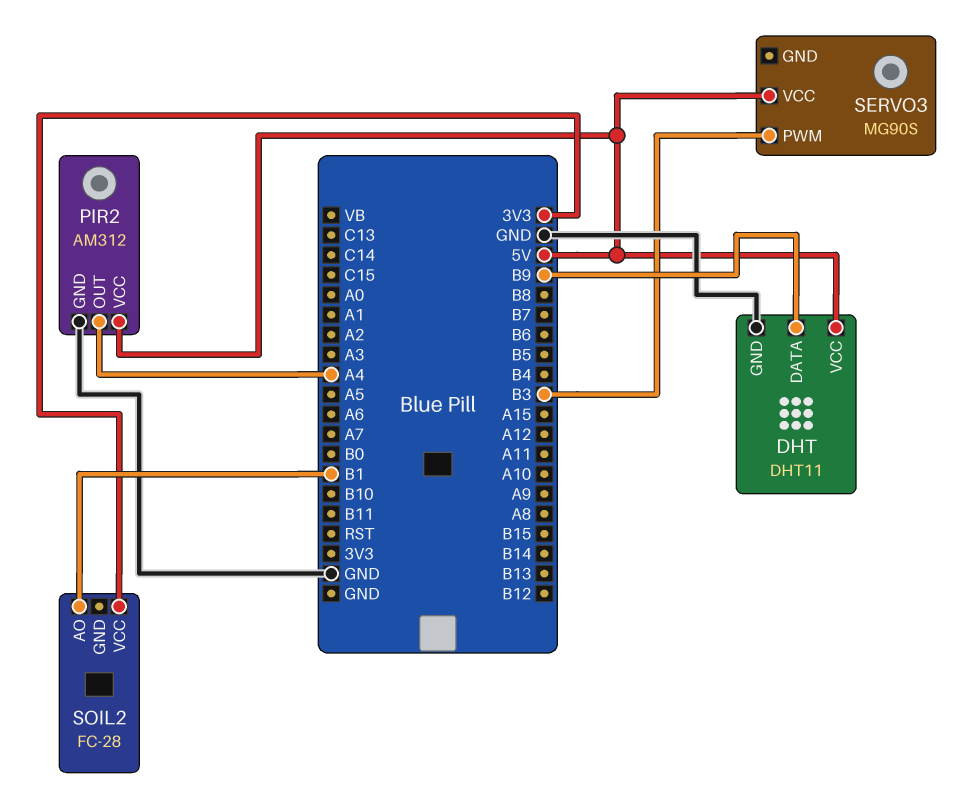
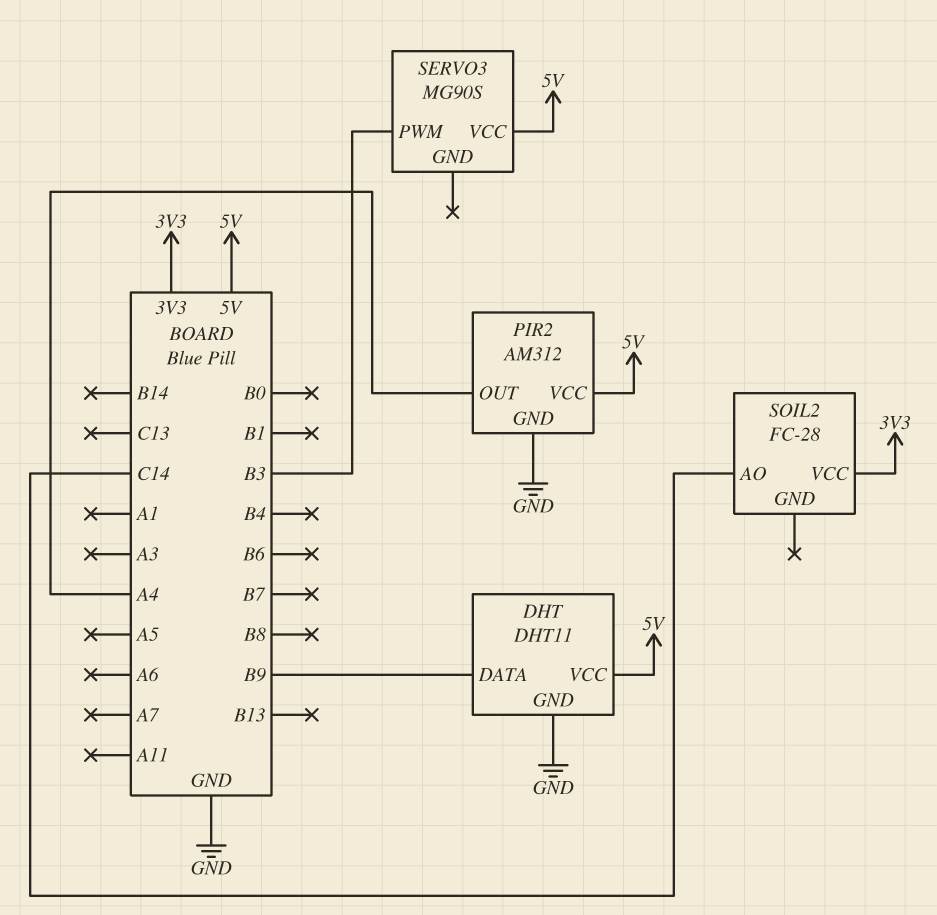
SOIL2 pin AO: B1 -> C14

